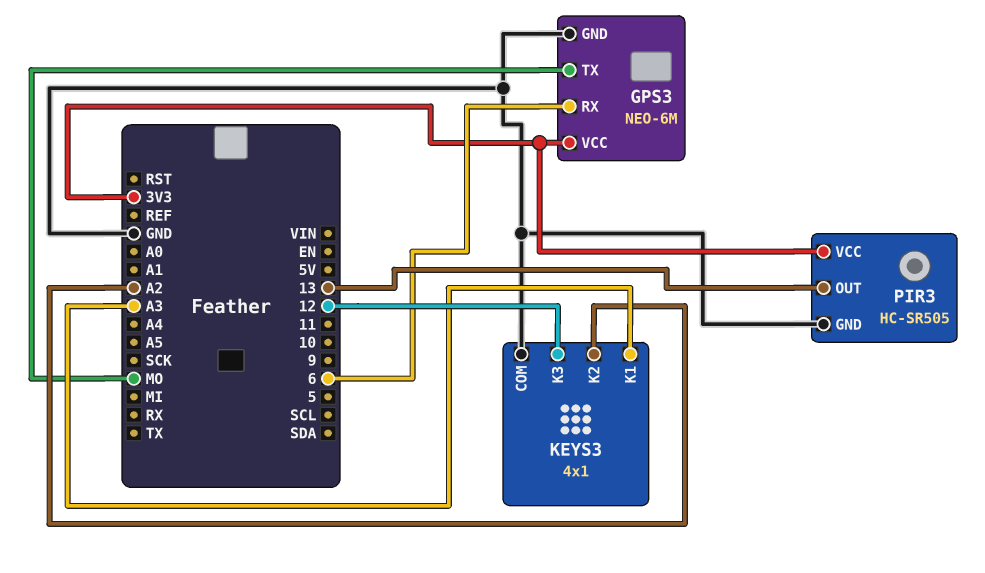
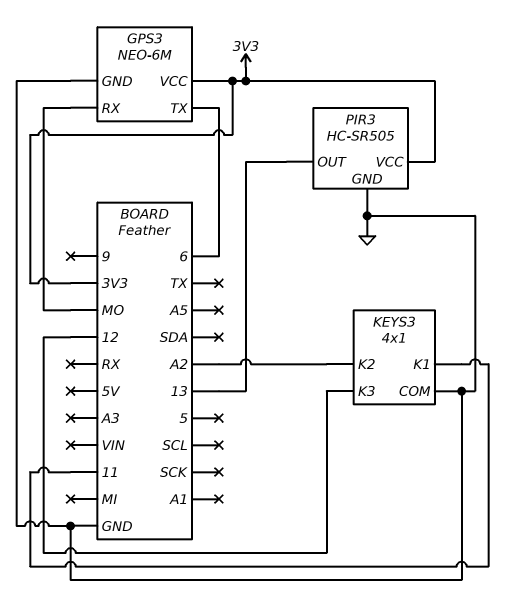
GPS3 pin RX: 6 -> MO
GPS3 pin TX: MO -> 6
KEYS3 pin K1: A3 -> 11

